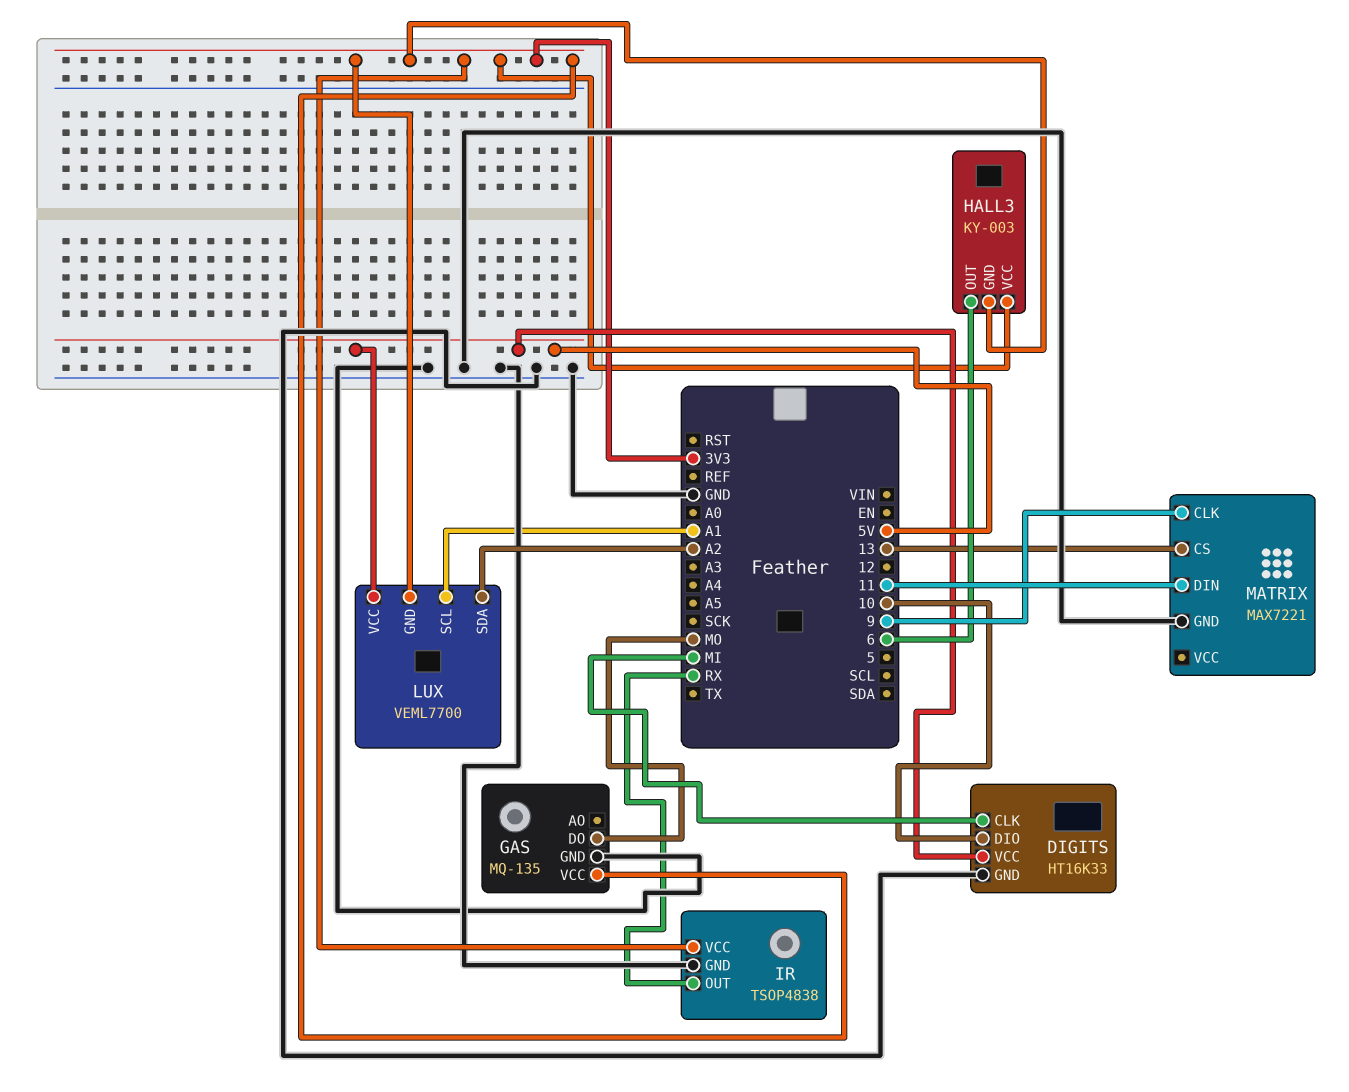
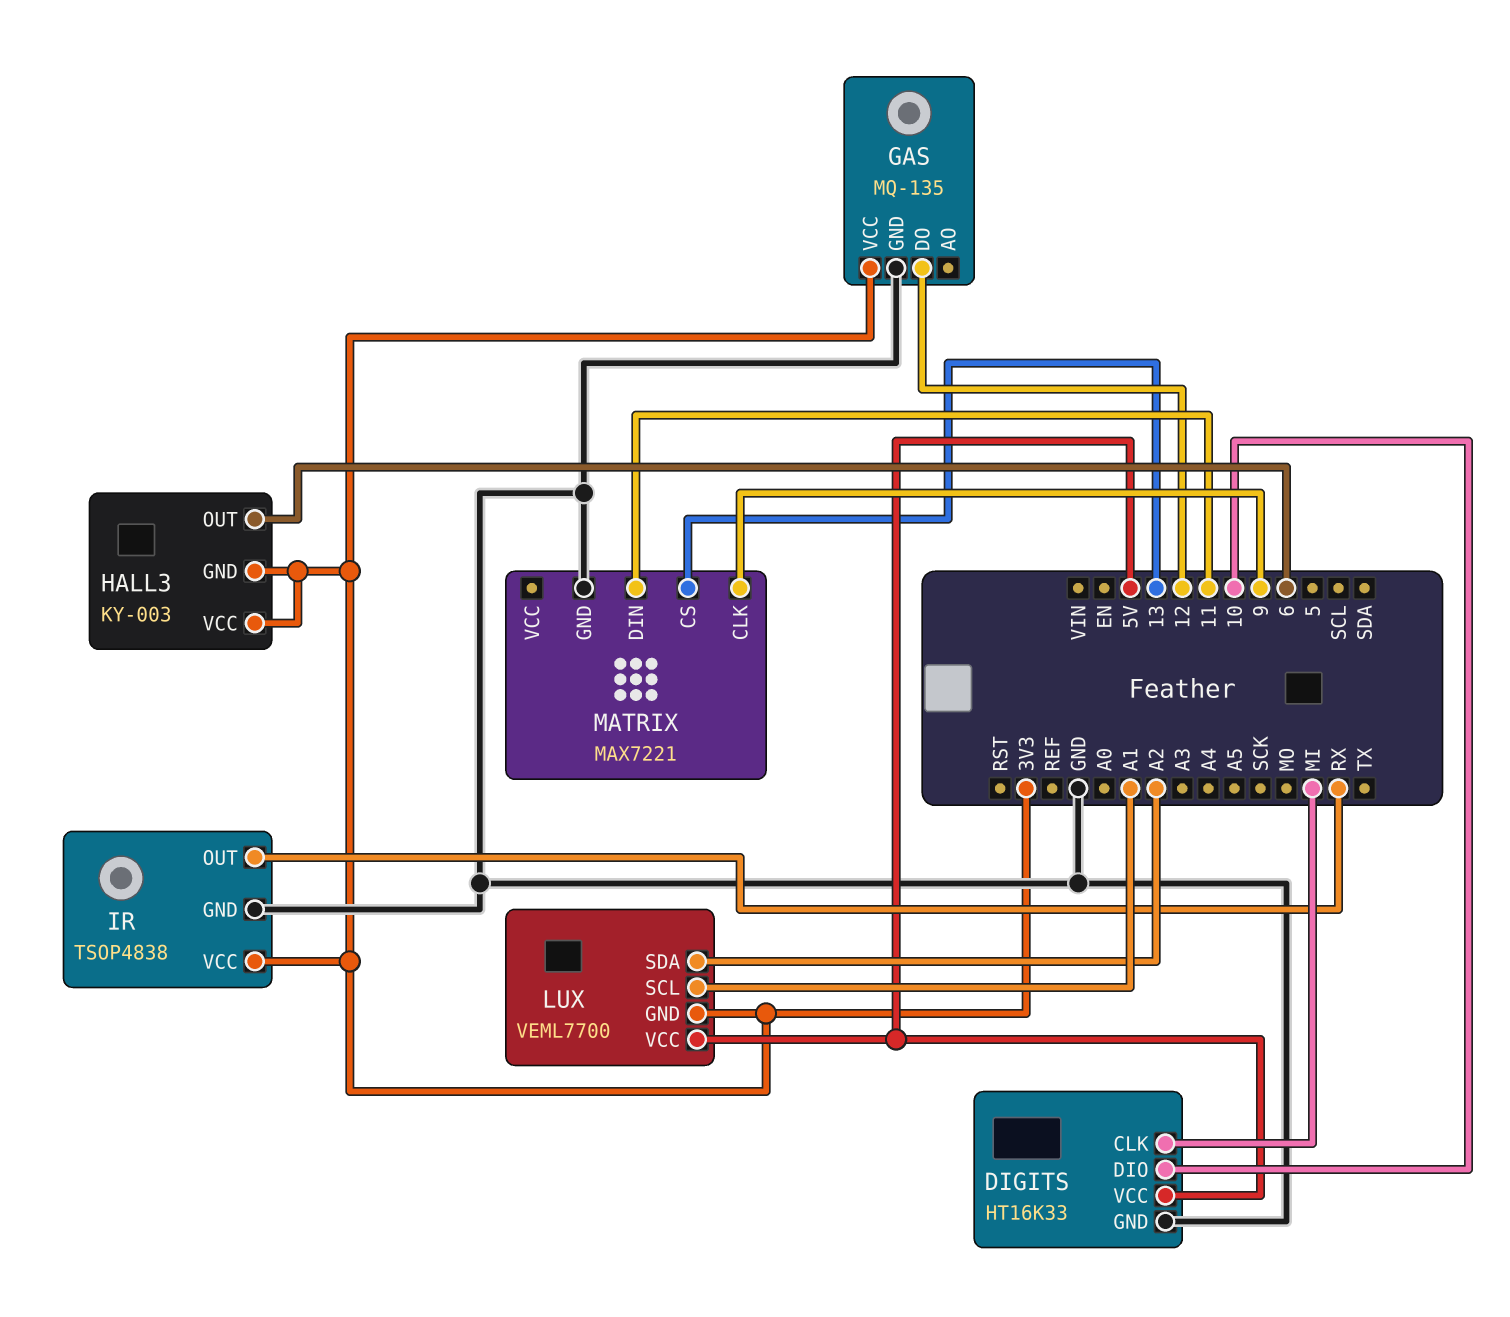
GAS pin DO: MO -> 12

